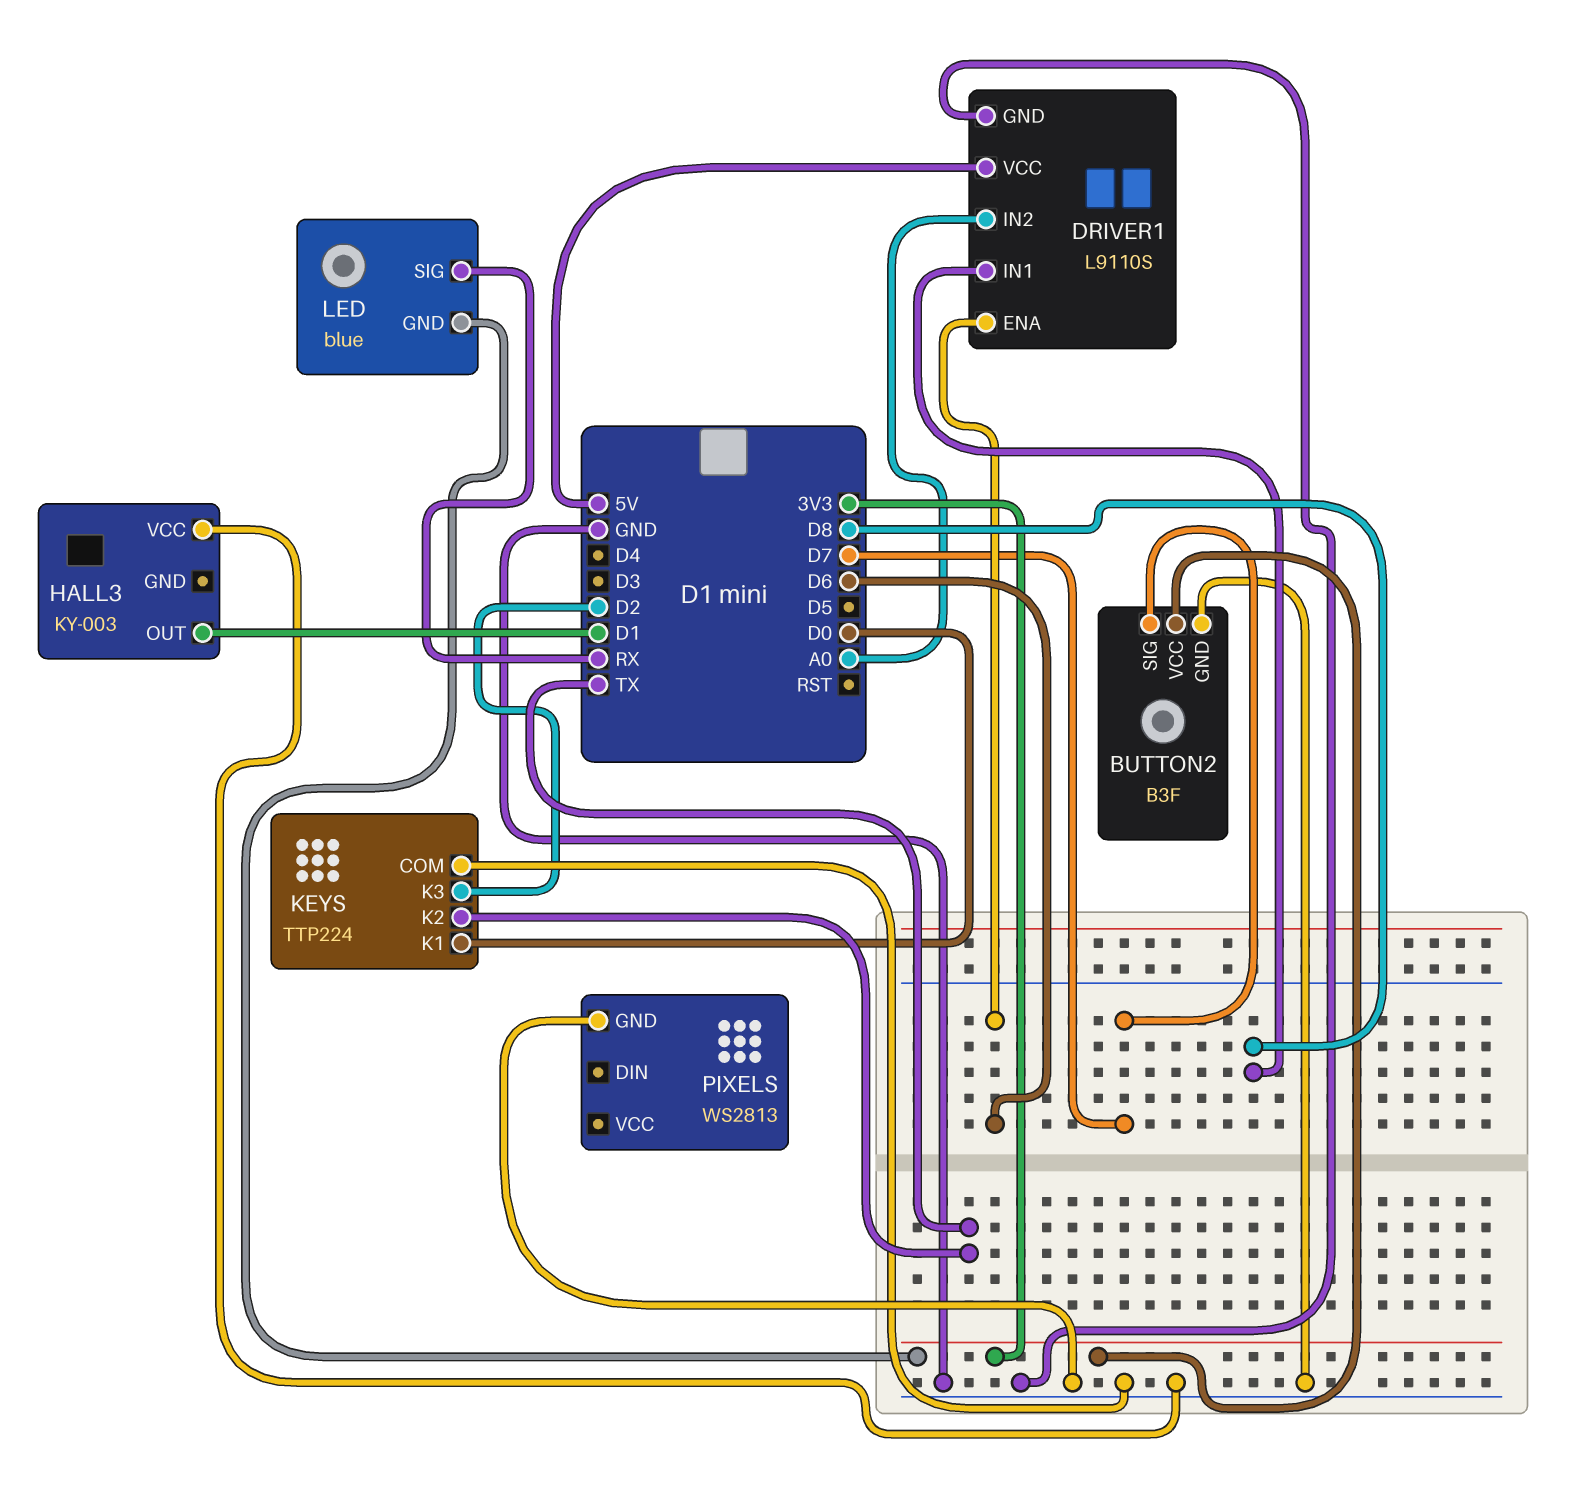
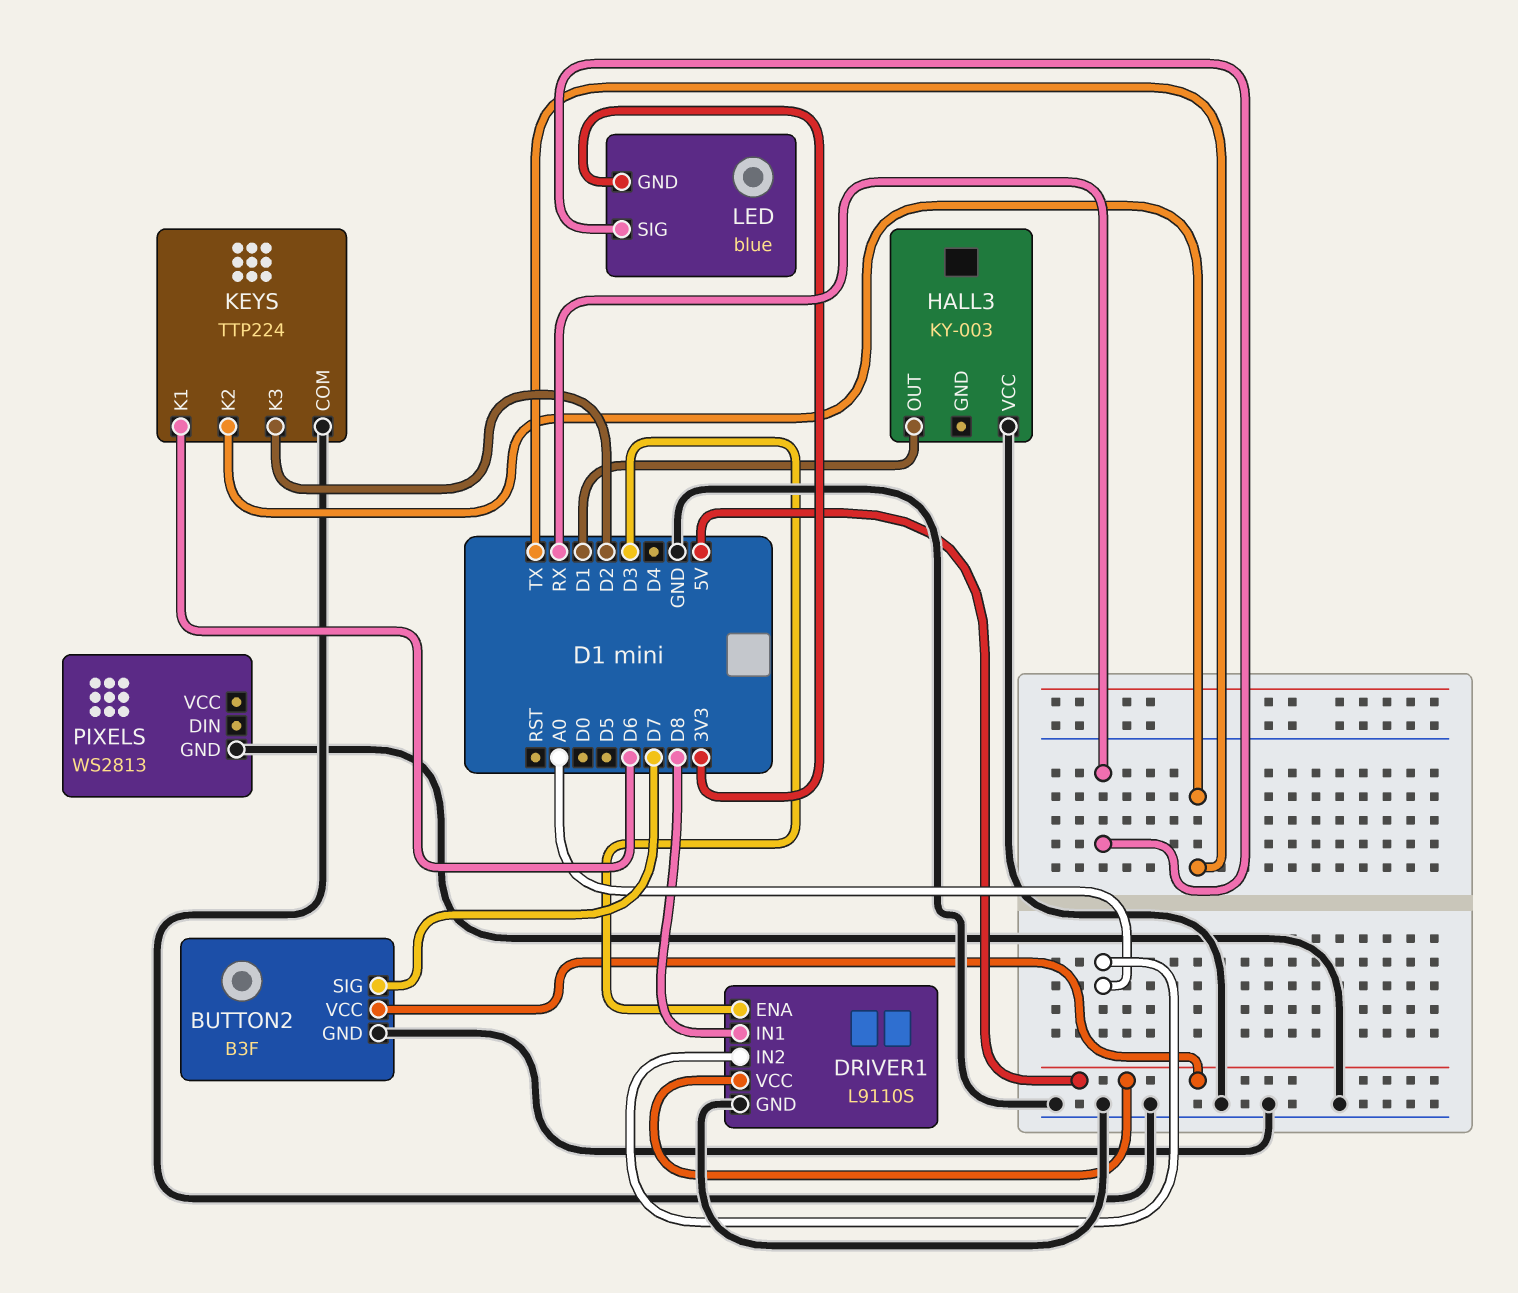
BUTTON2 pin VCC: 3V3 -> 5V
DRIVER1 pin ENA: D6 -> D3
KEYS pin K1: D0 -> D6

